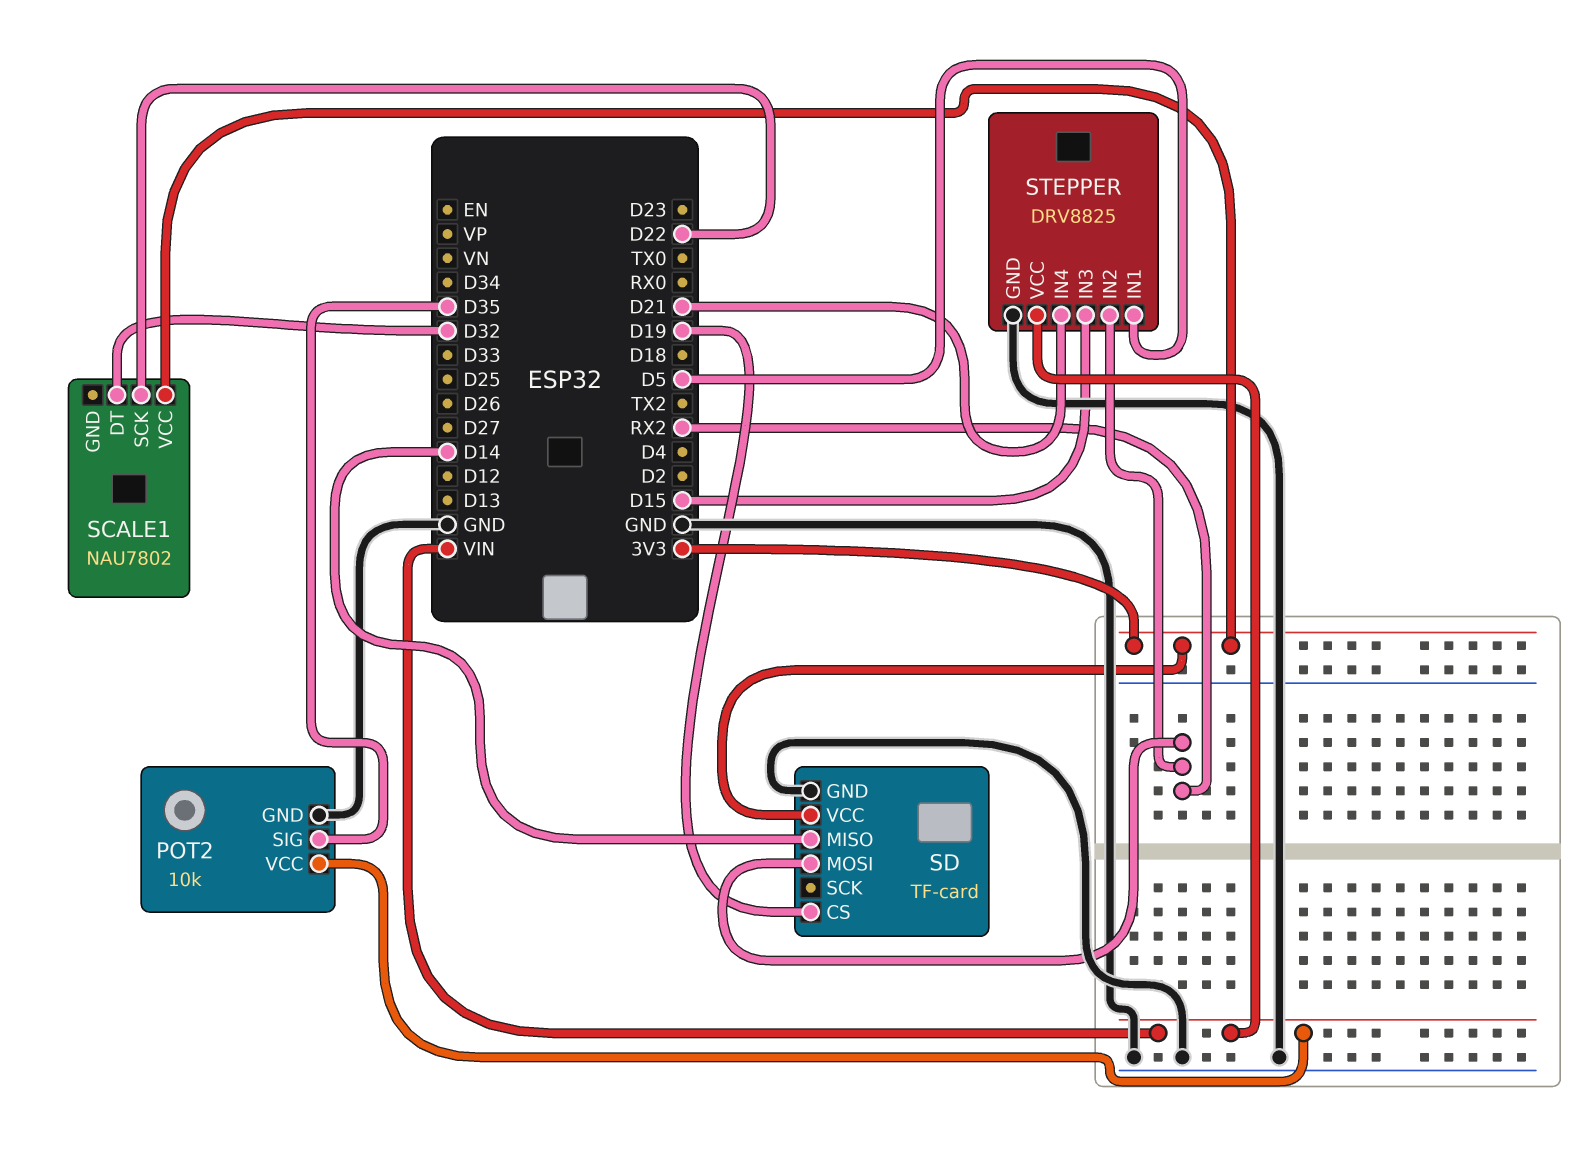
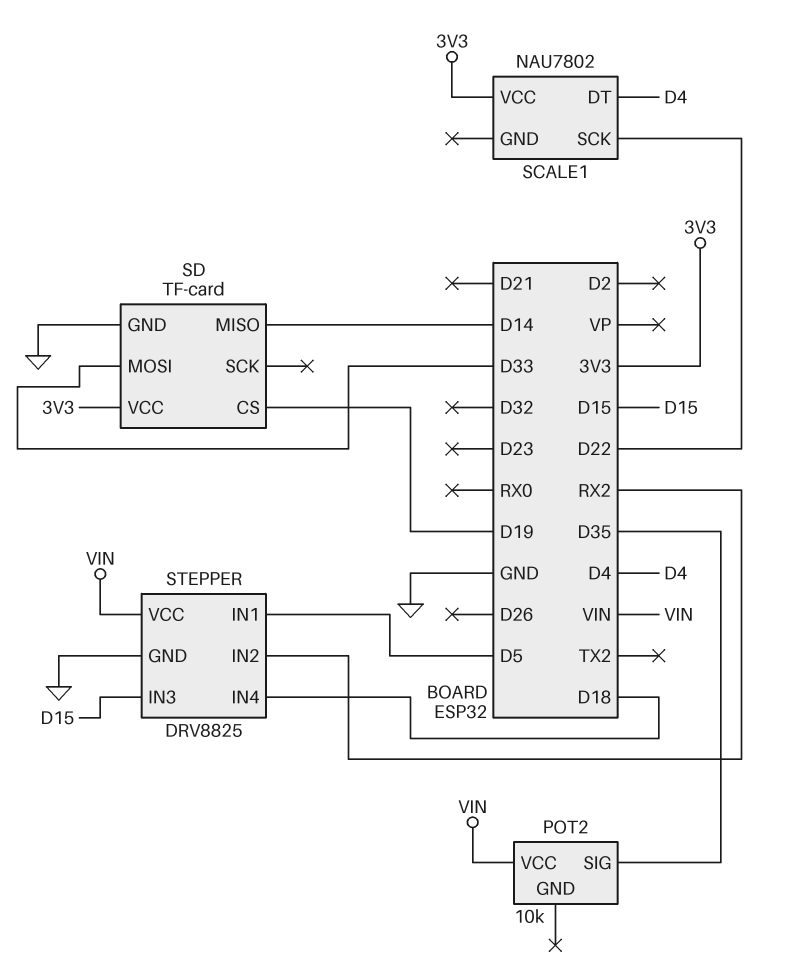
POT2 pin GND: GND -> none
SCALE1 pin DT: D32 -> D4
SD pin MOSI: RX2 -> D33
STEPPER pin IN4: D21 -> D18

